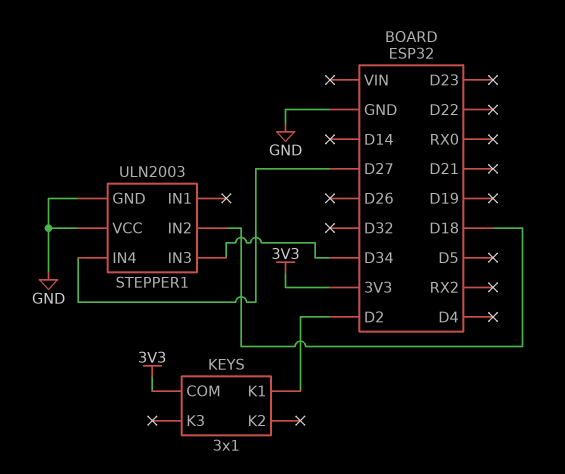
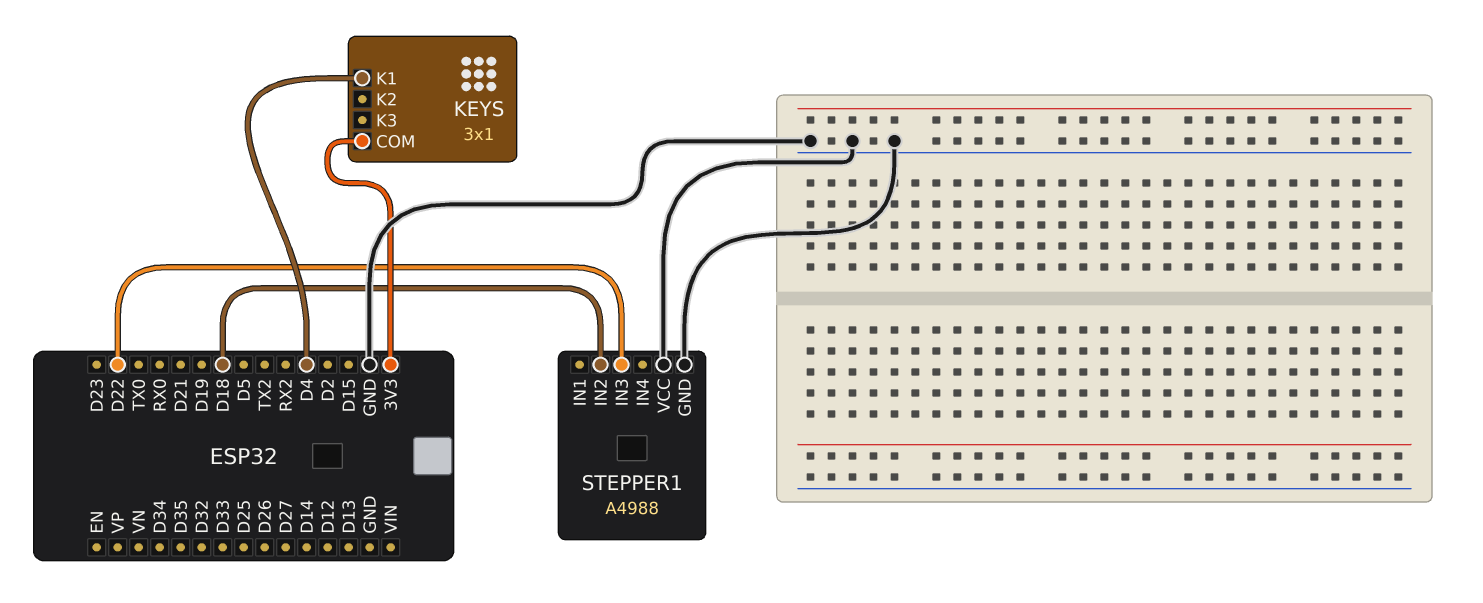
KEYS pin K1: D2 -> D4
STEPPER1: ULN2003 -> A4988
STEPPER1 pin IN3: D34 -> D22
STEPPER1 pin IN4: D27 -> none

